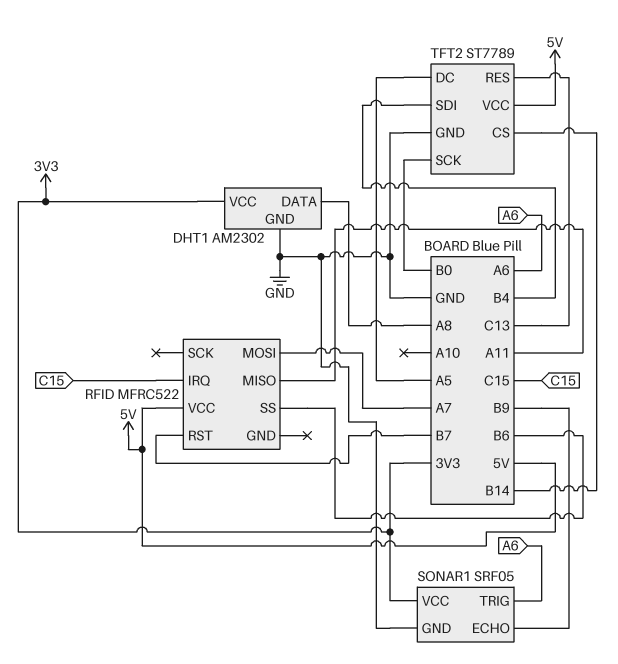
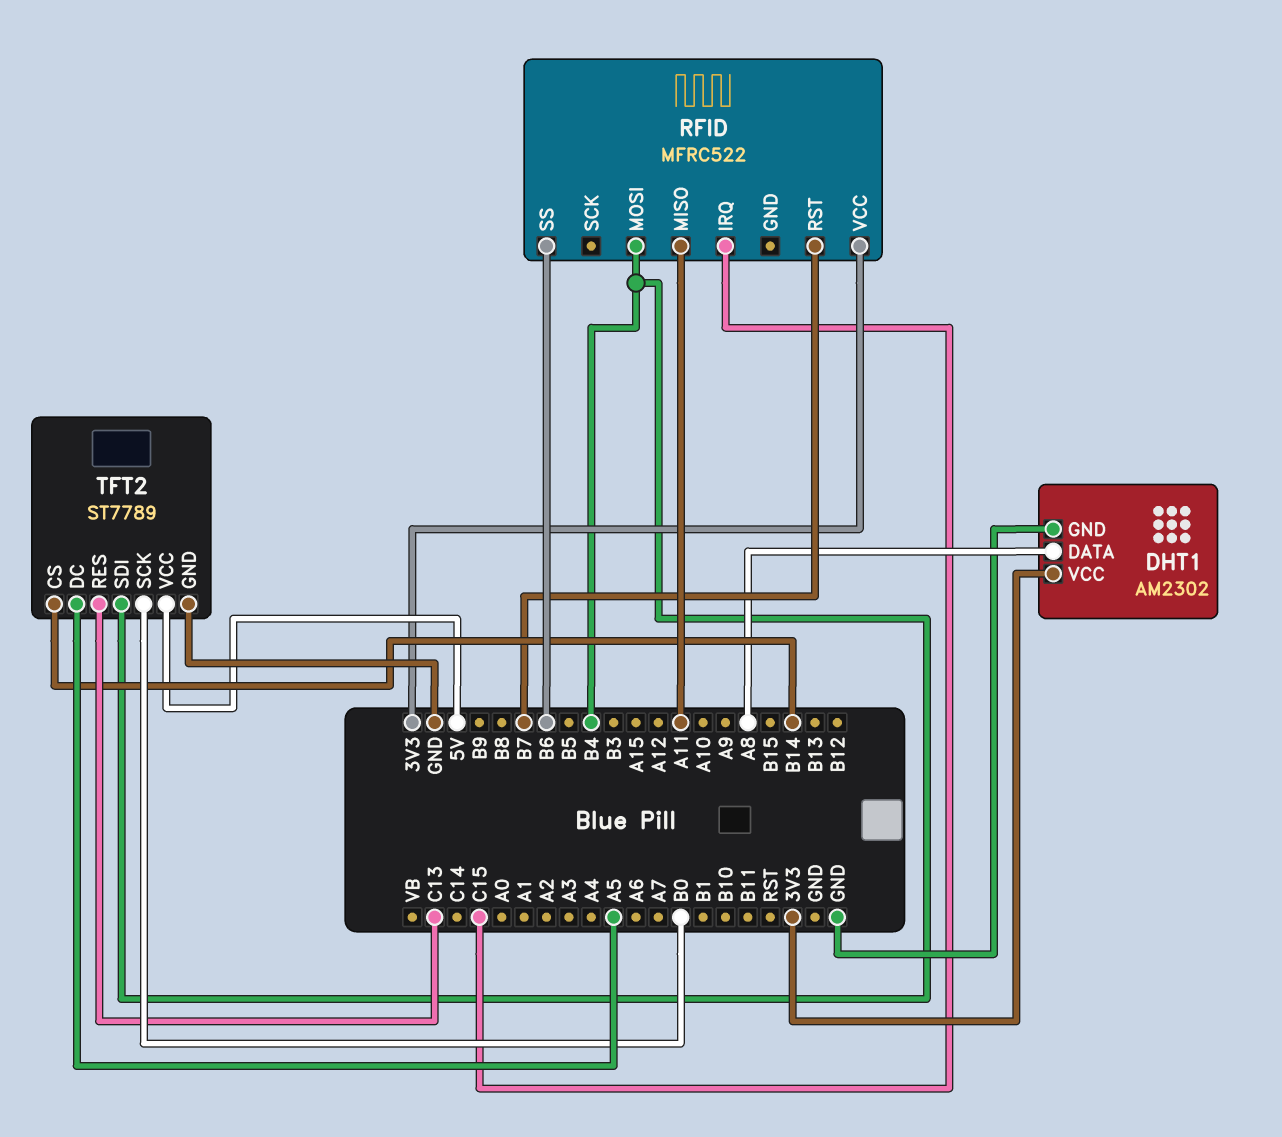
RFID pin MOSI: A7 -> B4
RFID pin VCC: 5V -> 3V3
SONAR1: SRF05 -> none
SONAR1 pin ECHO: B9 -> none
SONAR1 pin GND: GND -> none
SONAR1 pin TRIG: A6 -> none
SONAR1 pin VCC: 3V3 -> none

